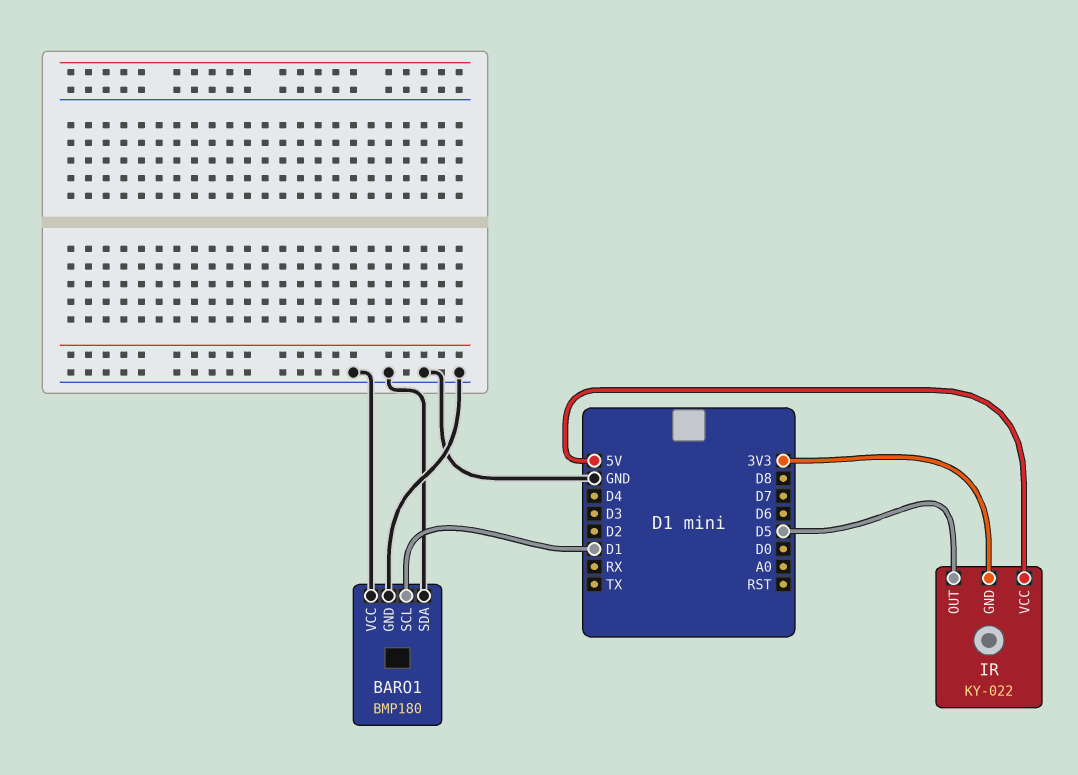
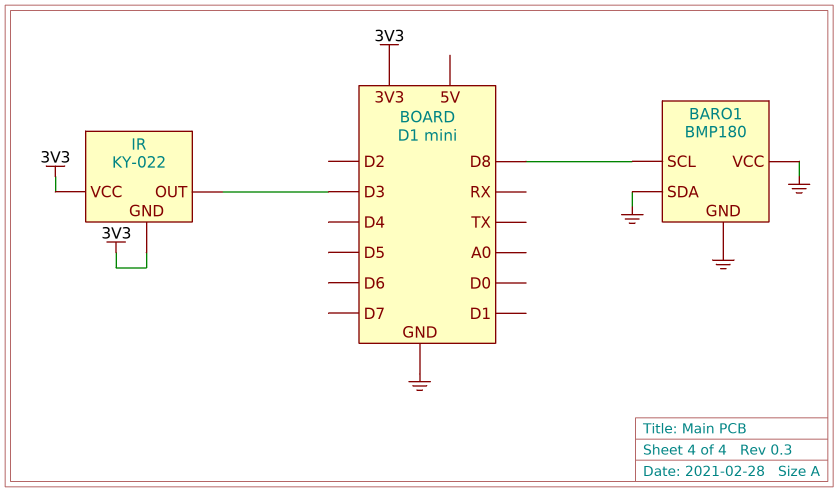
BARO1 pin SCL: D1 -> D8
IR pin OUT: D5 -> D3
IR pin VCC: 5V -> 3V3

